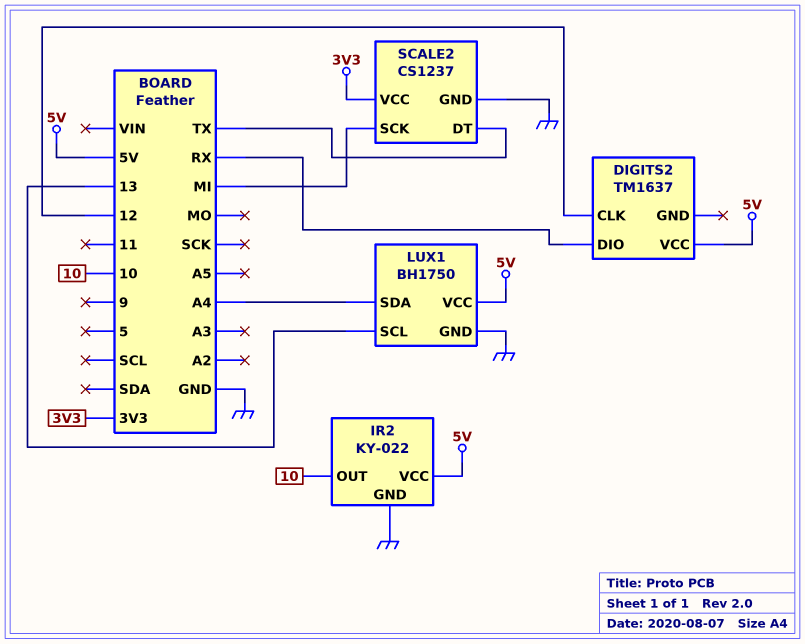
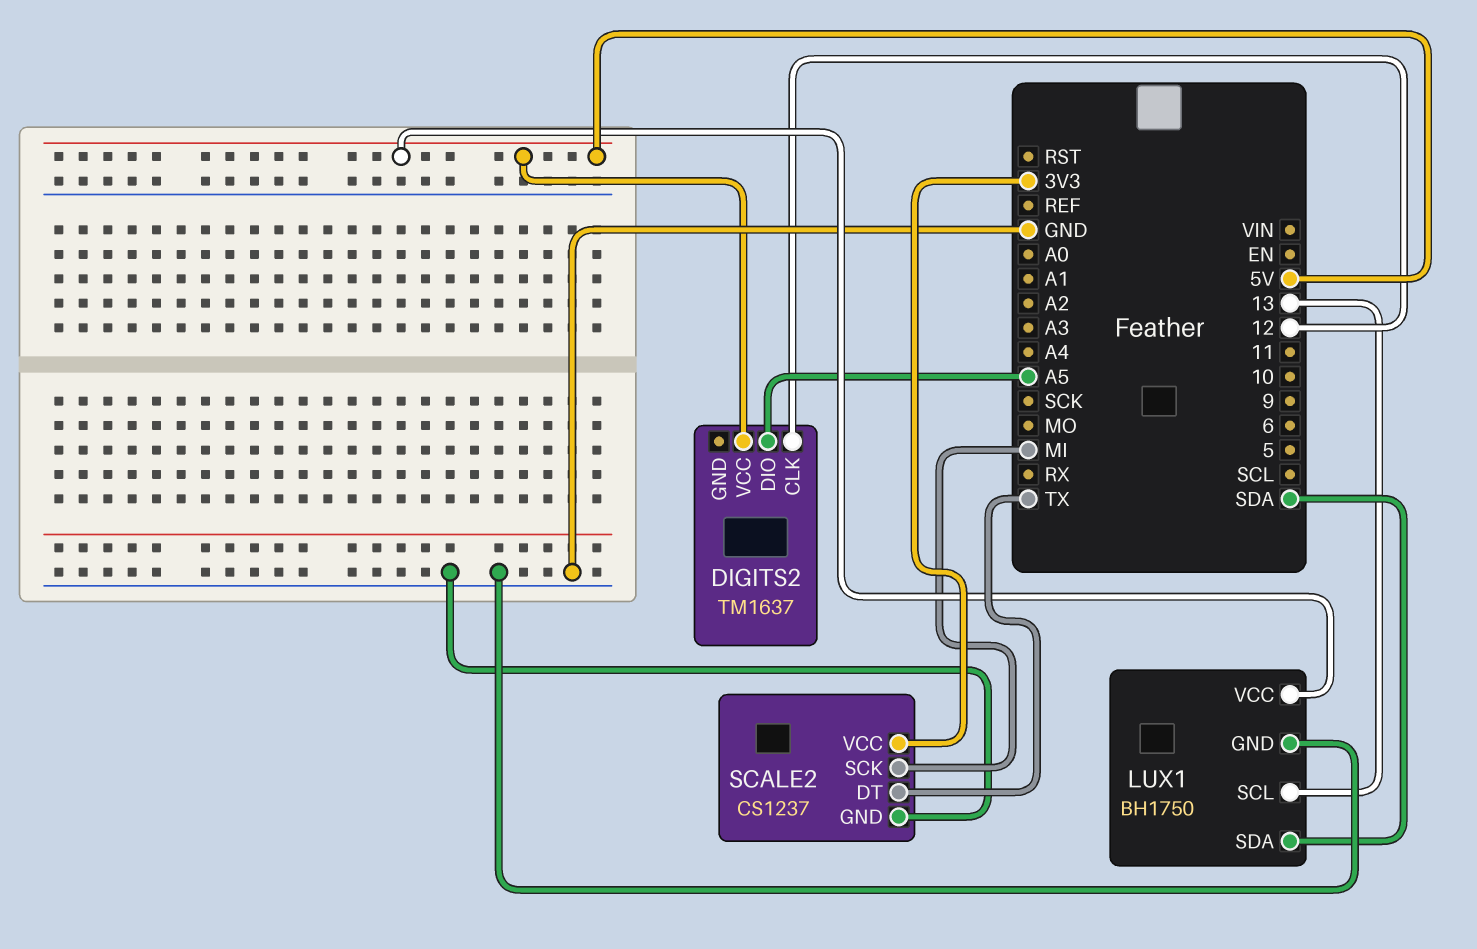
DIGITS2 pin DIO: RX -> A5
IR2: KY-022 -> none
IR2 pin GND: GND -> none
IR2 pin OUT: 10 -> none
IR2 pin VCC: 5V -> none
LUX1 pin SDA: A4 -> SDA

